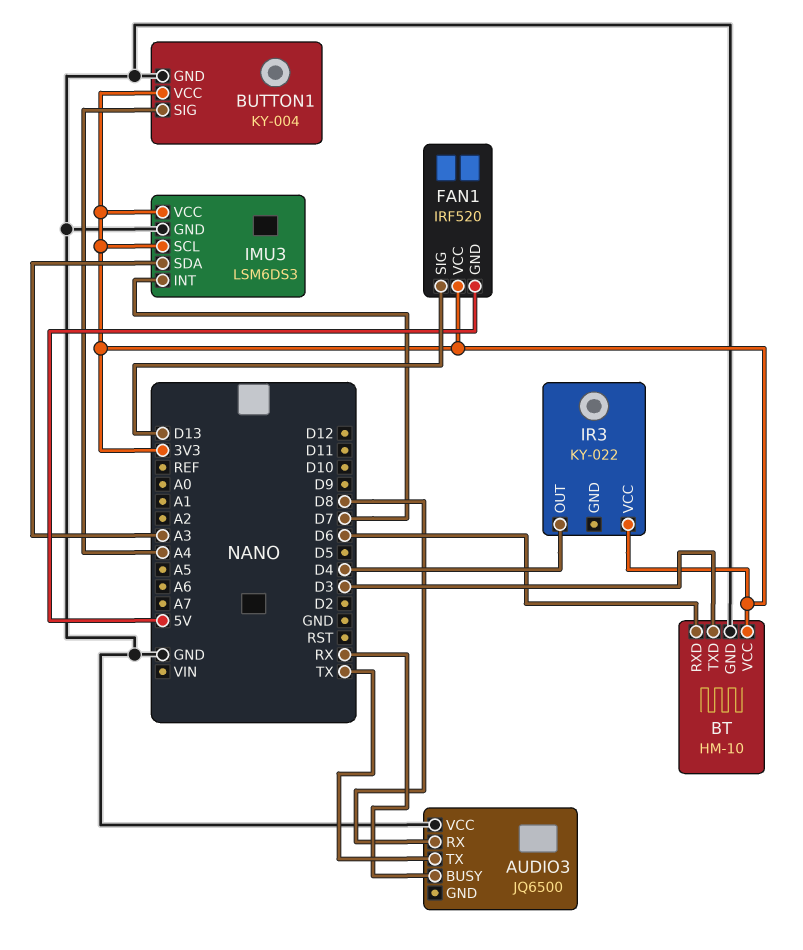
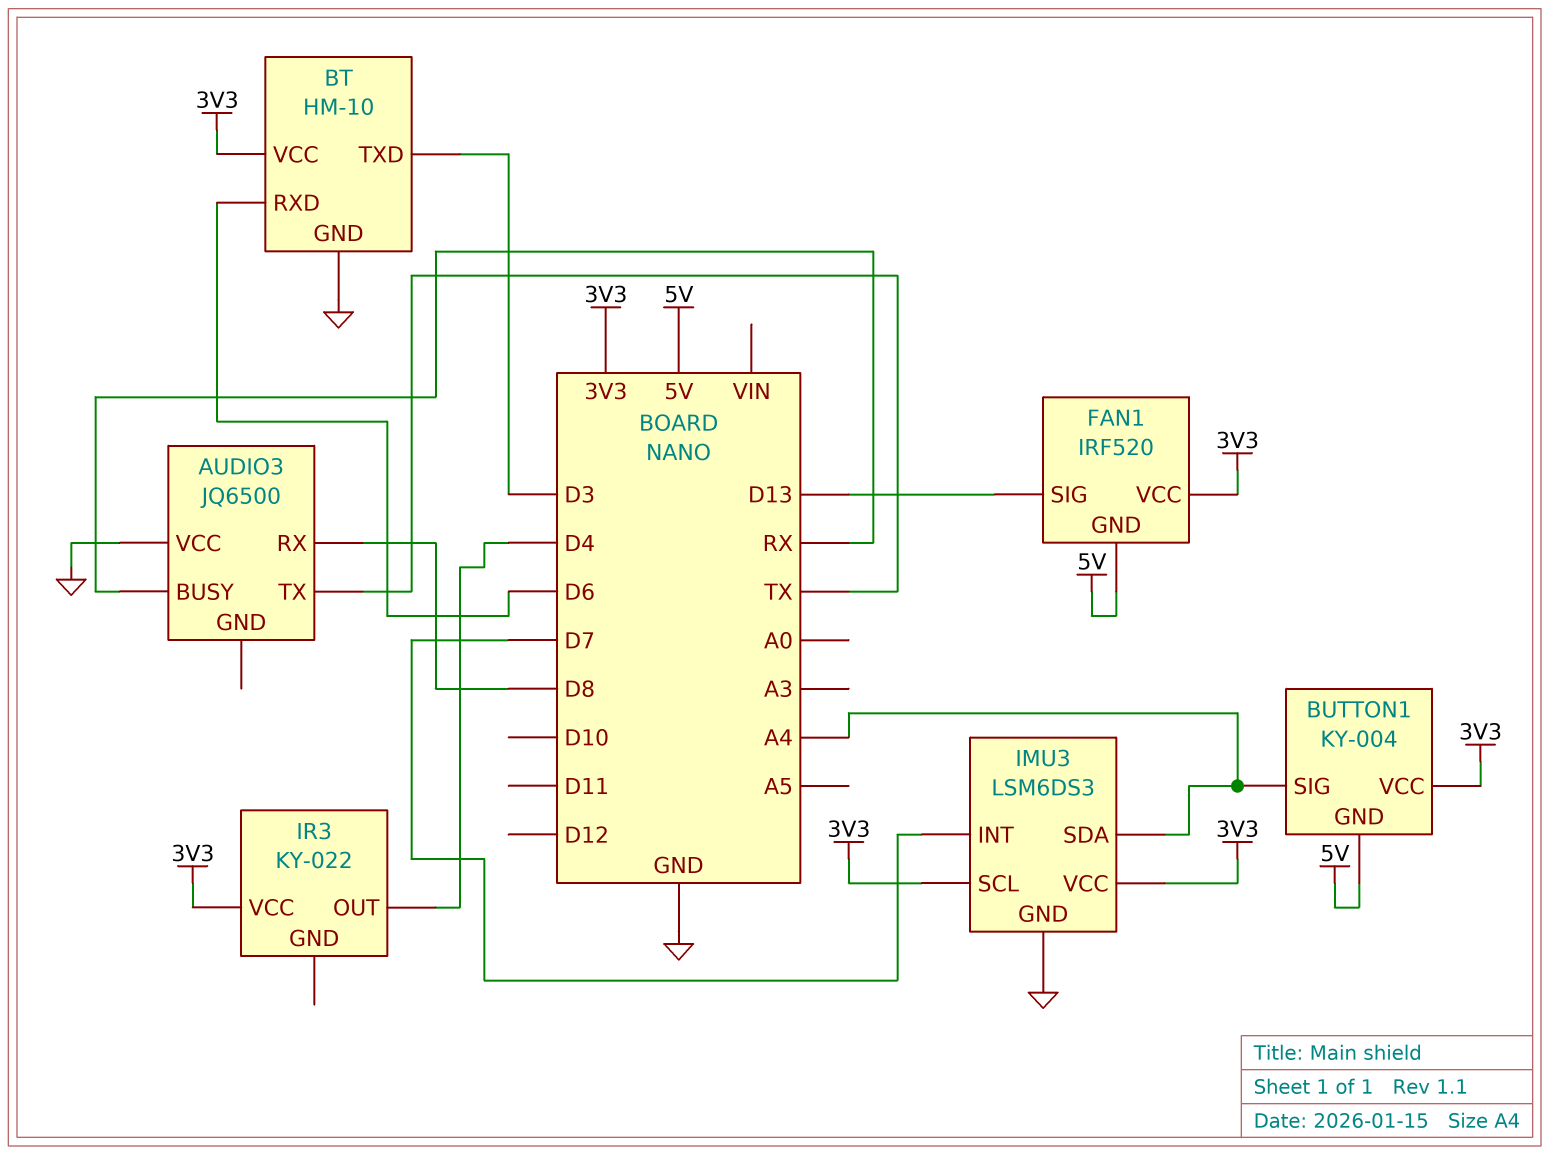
BUTTON1 pin GND: GND -> 5V
IMU3 pin SDA: A3 -> A4

